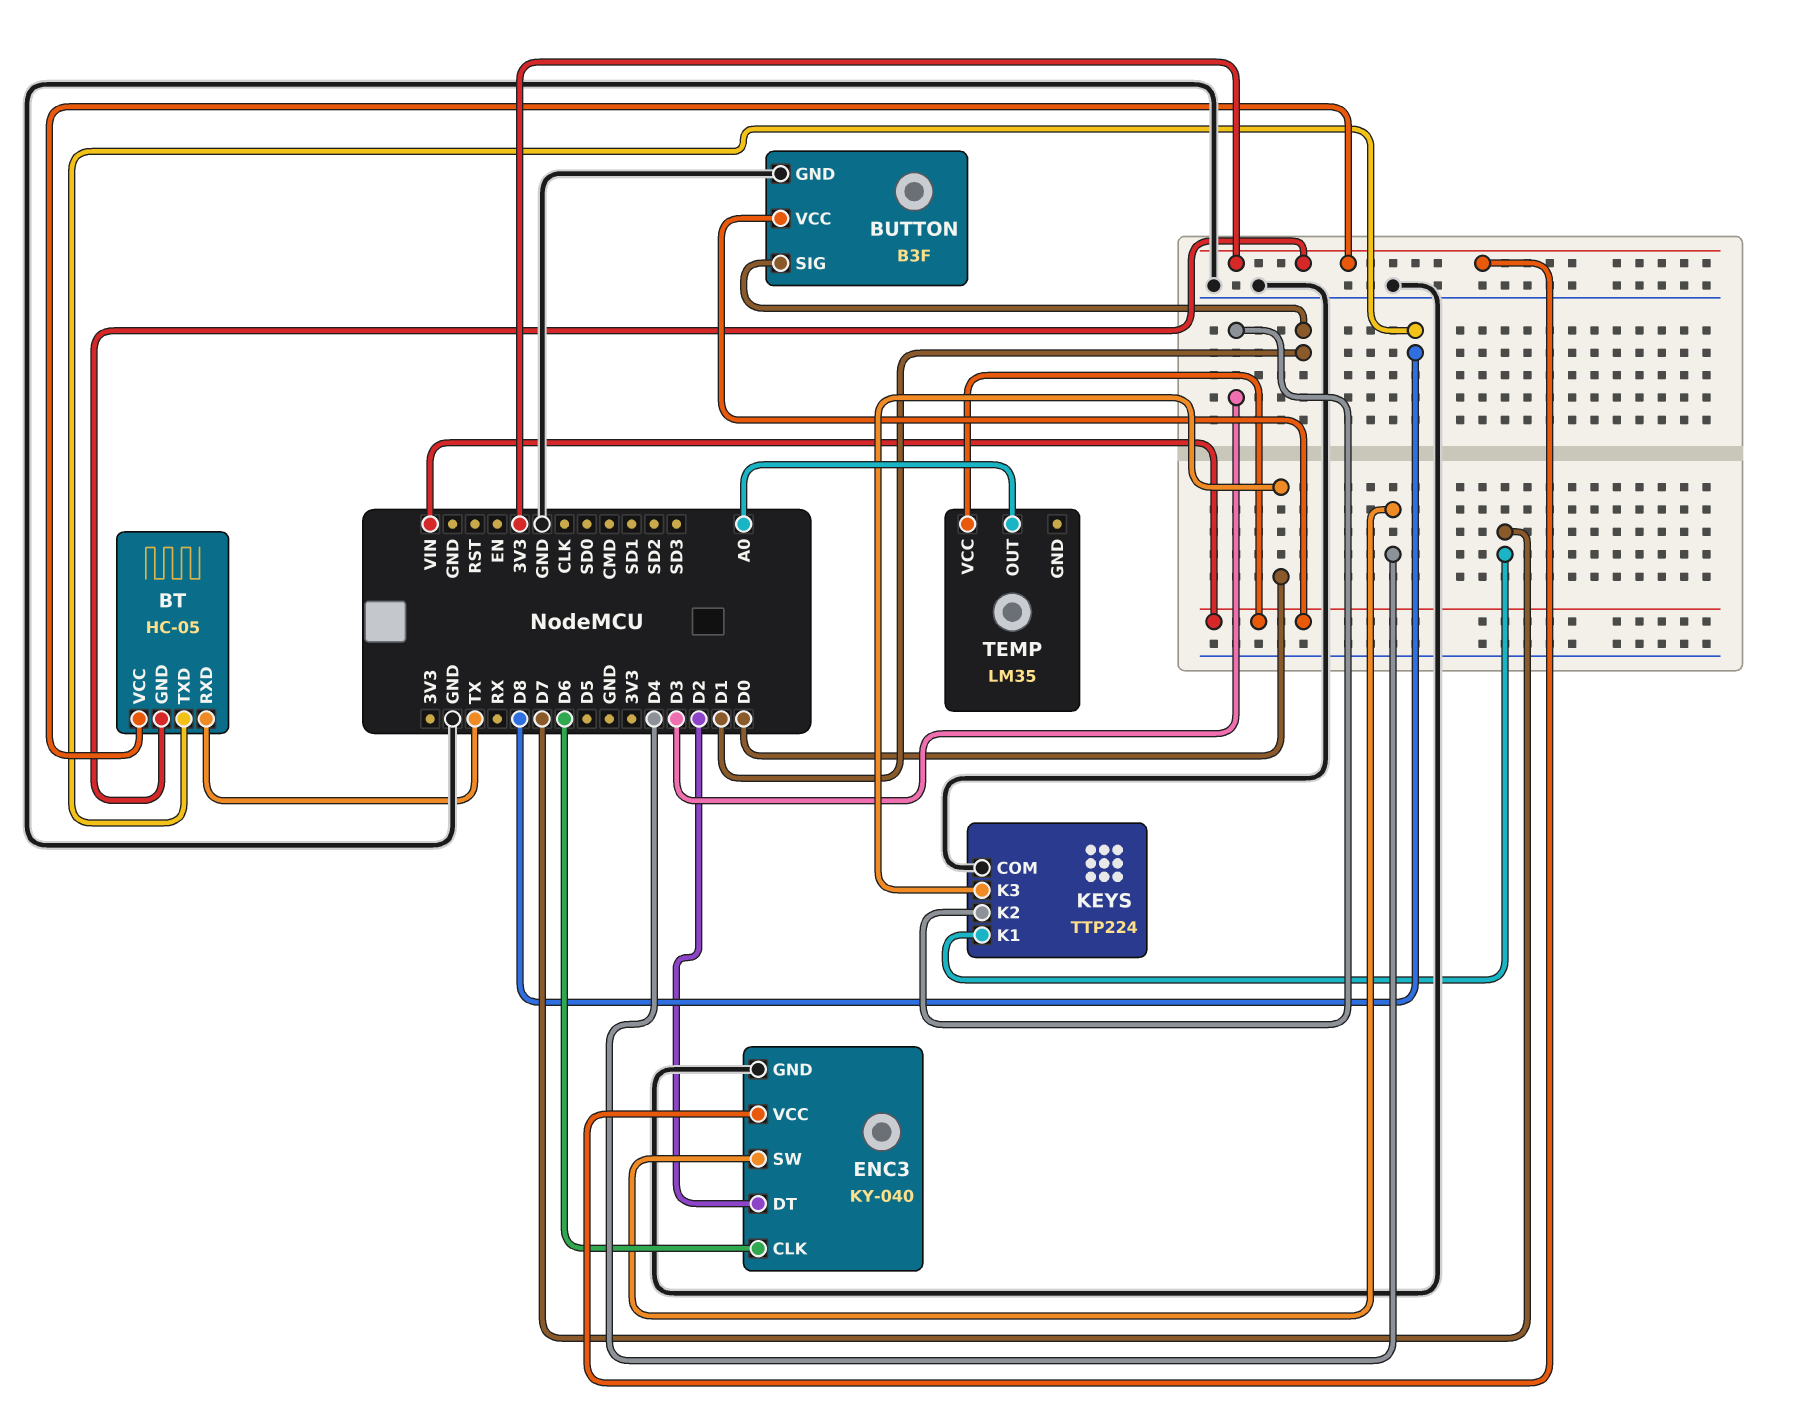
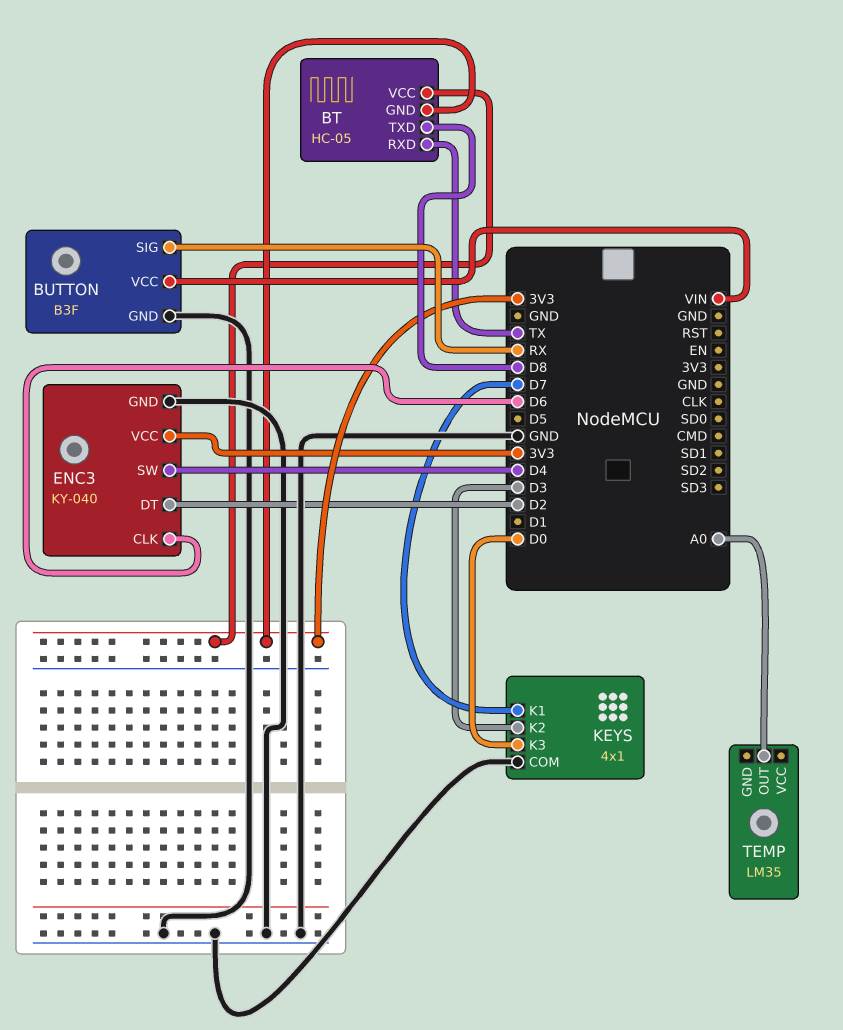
BUTTON pin SIG: D1 -> RX
KEYS: TTP224 -> 4x1
TEMP pin VCC: VIN -> none

